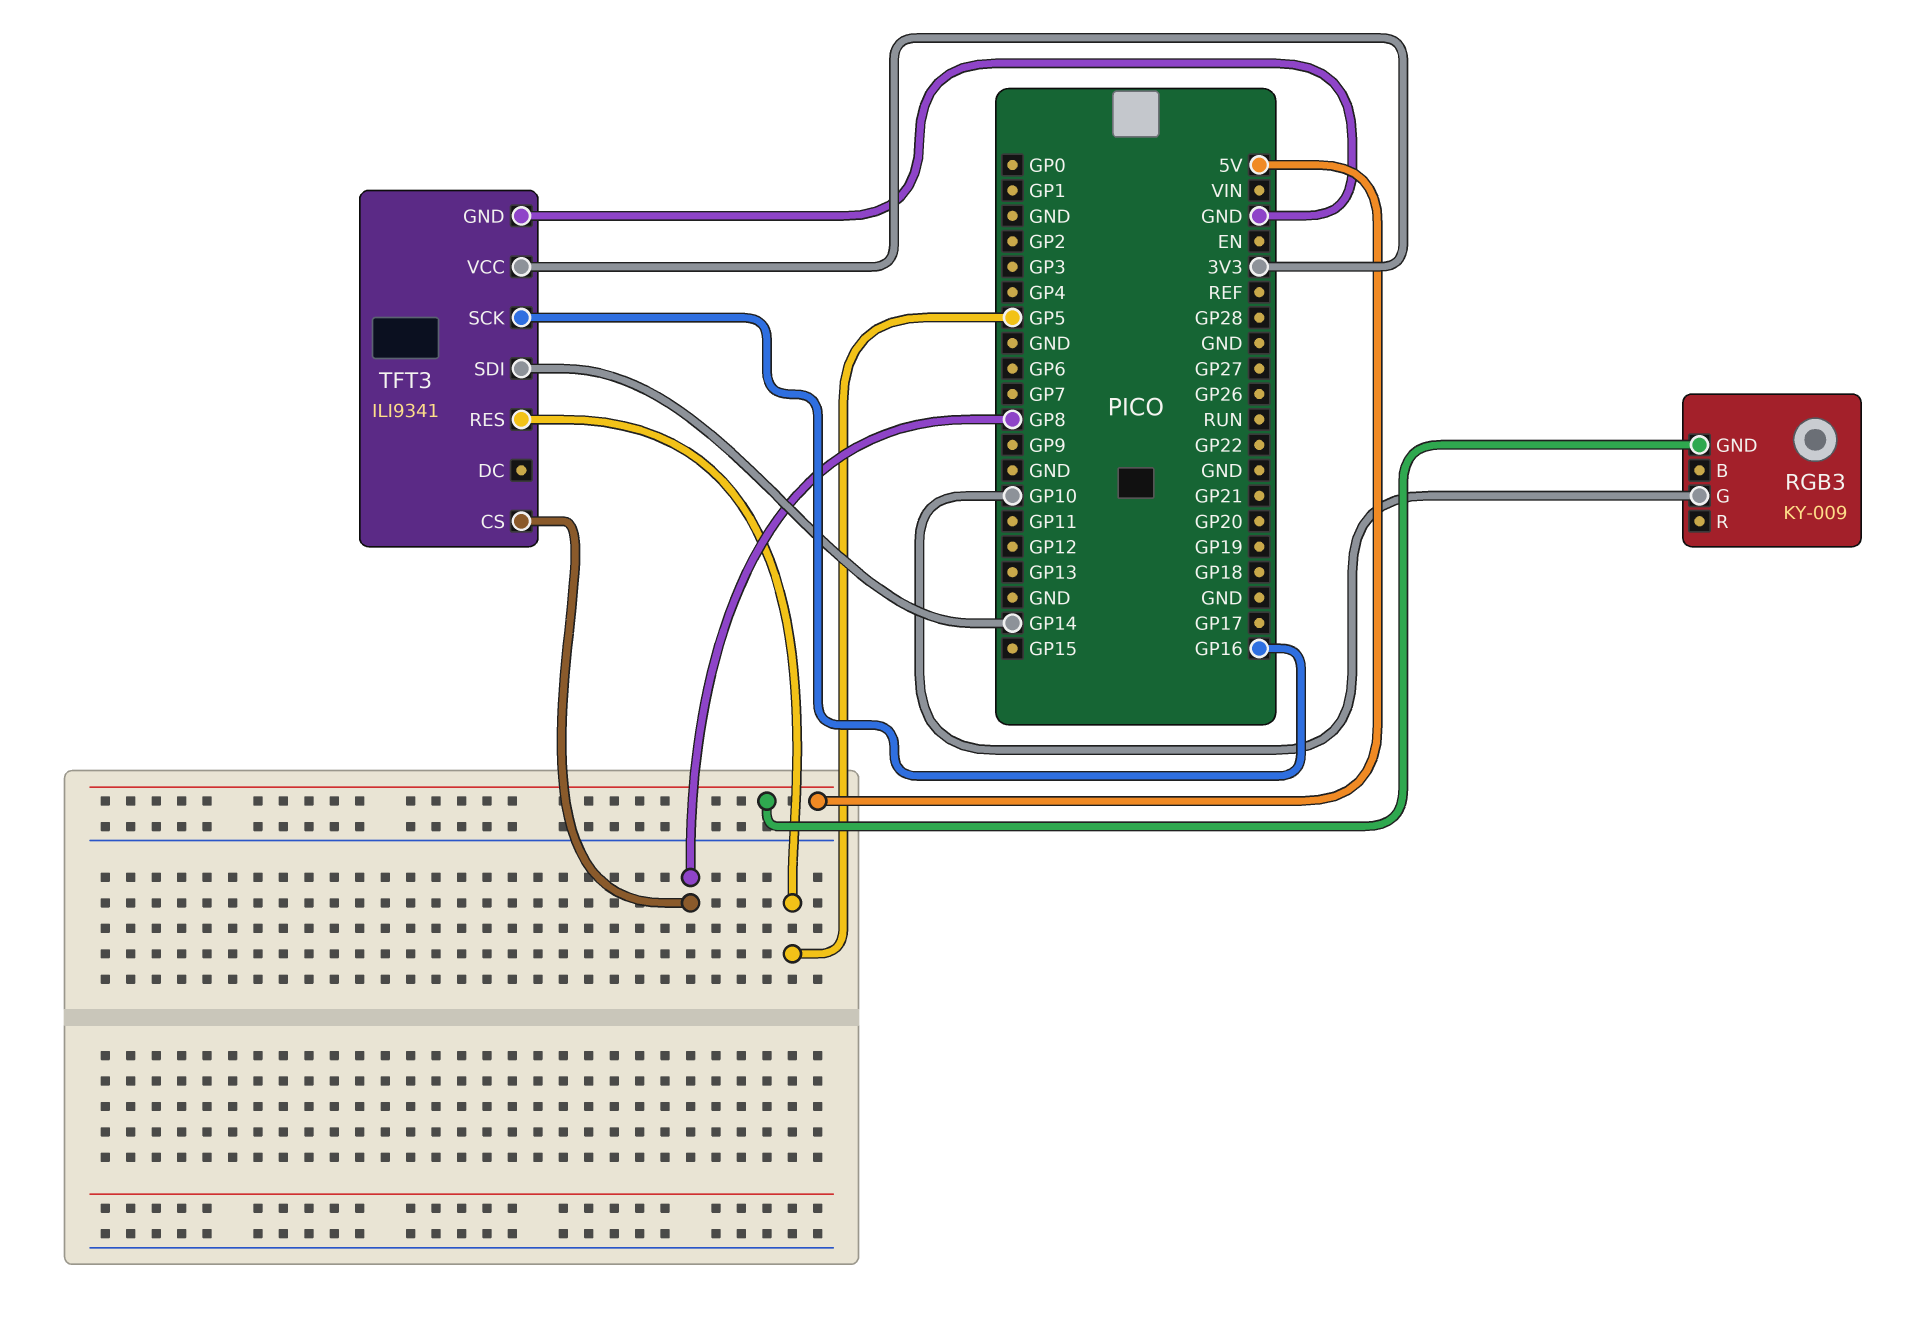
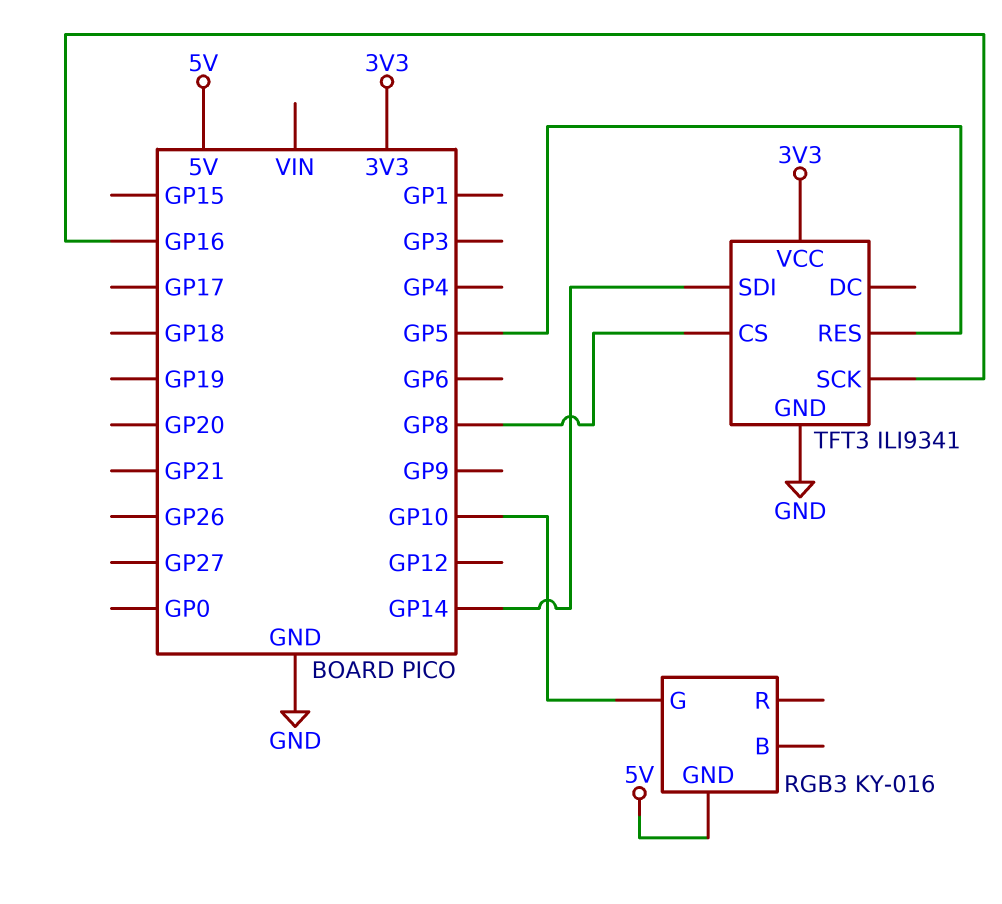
RGB3: KY-009 -> KY-016

